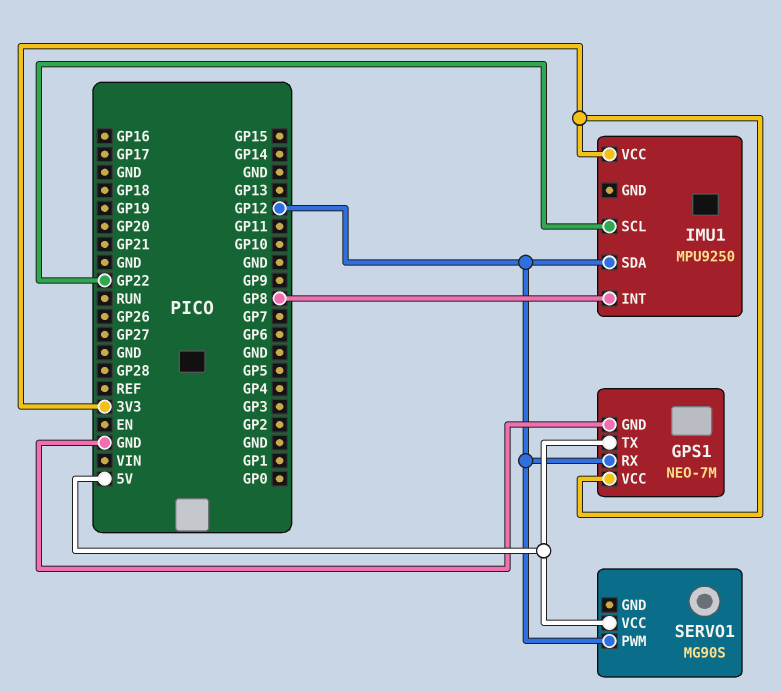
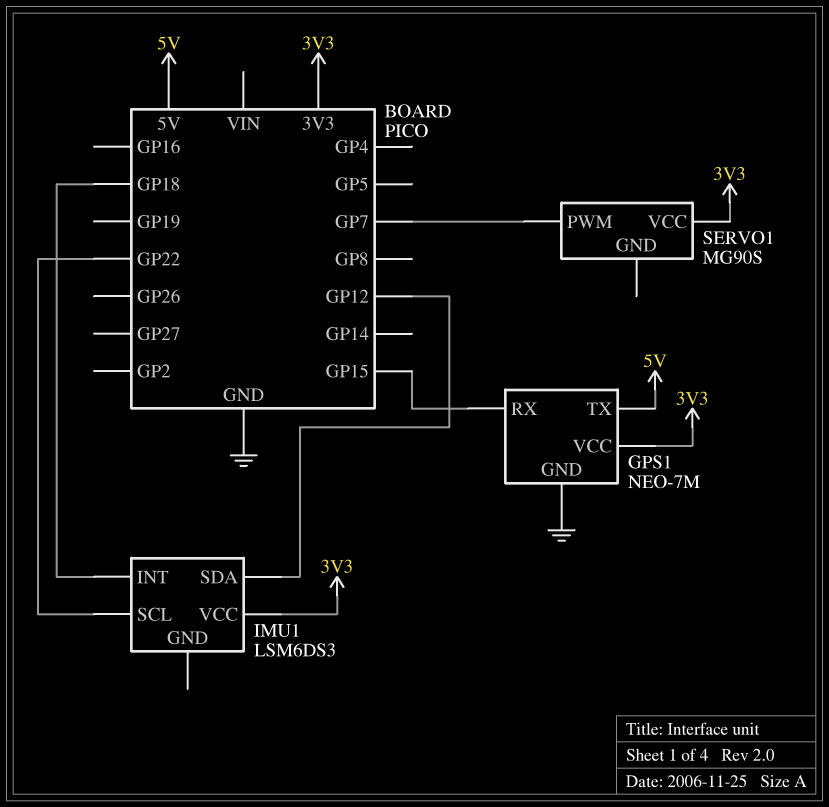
GPS1 pin RX: GP12 -> GP15
IMU1: MPU9250 -> LSM6DS3
IMU1 pin INT: GP8 -> GP18
SERVO1 pin PWM: GP12 -> GP7
SERVO1 pin VCC: 5V -> 3V3

